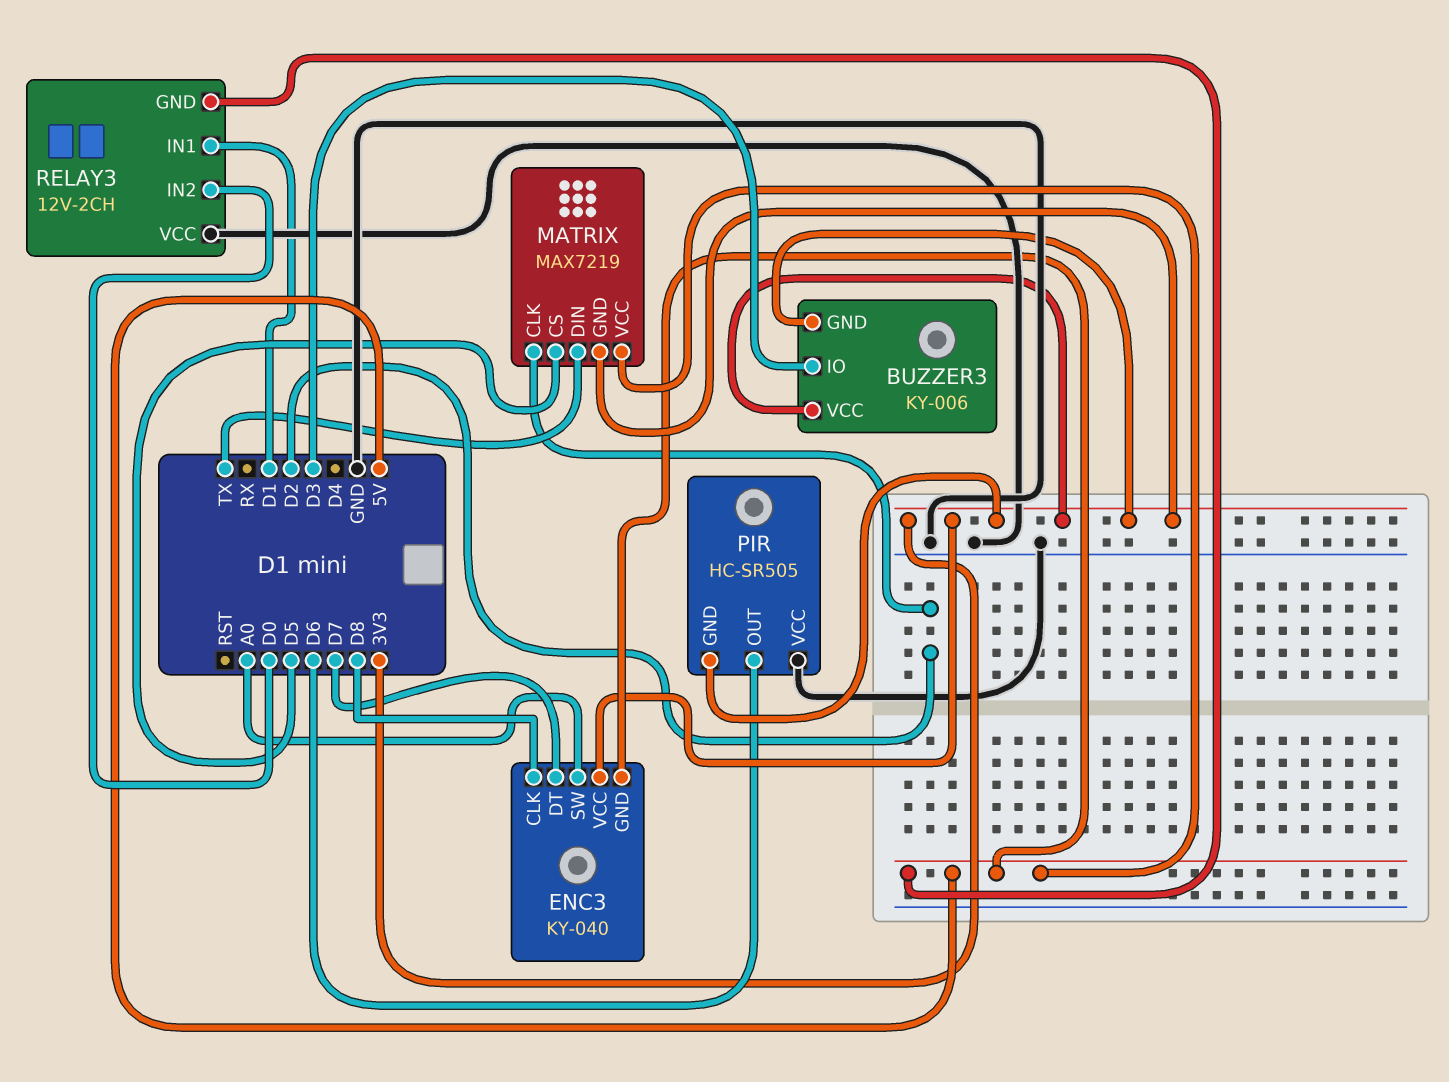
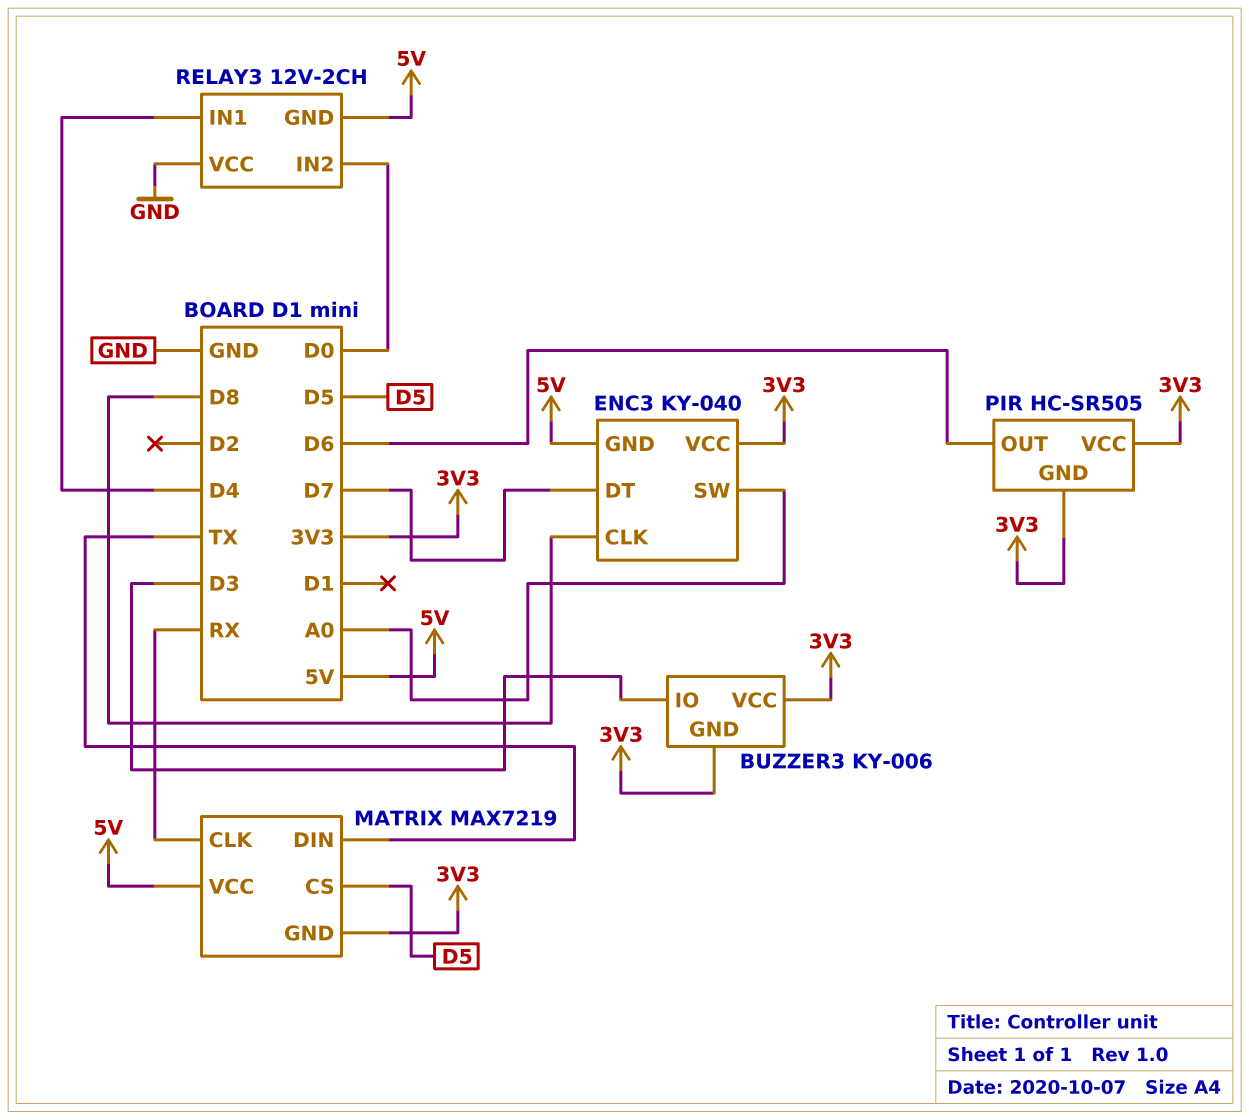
MATRIX pin CLK: D2 -> RX
PIR pin VCC: GND -> 3V3
RELAY3 pin IN1: D1 -> D4

